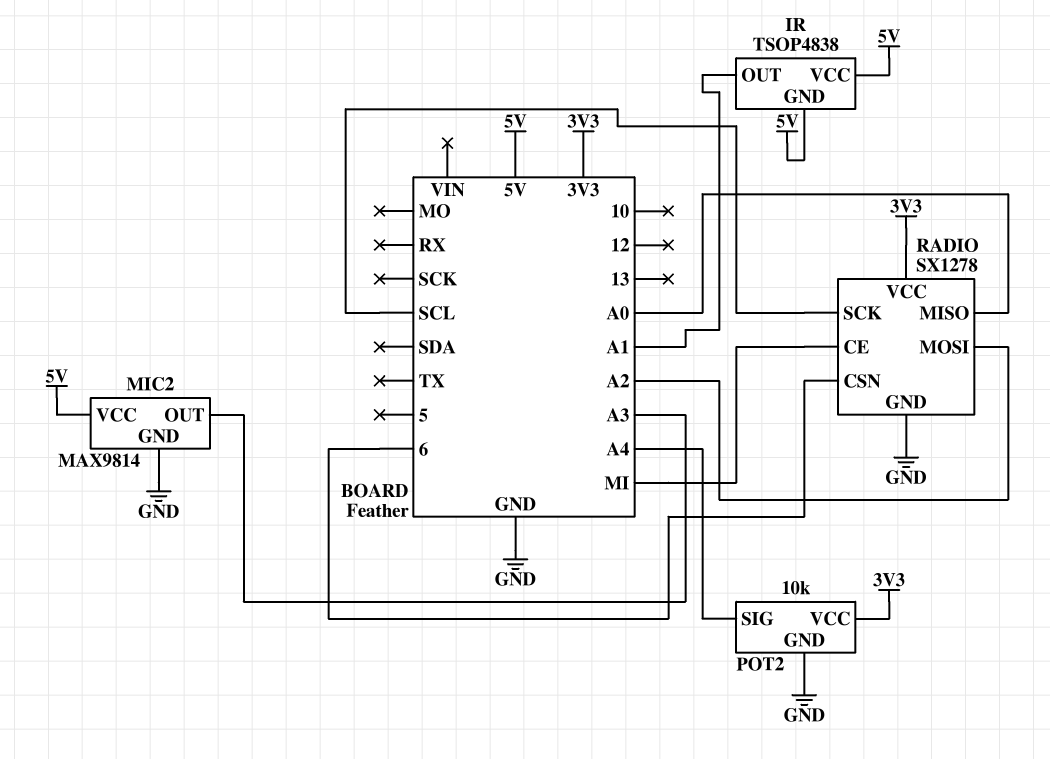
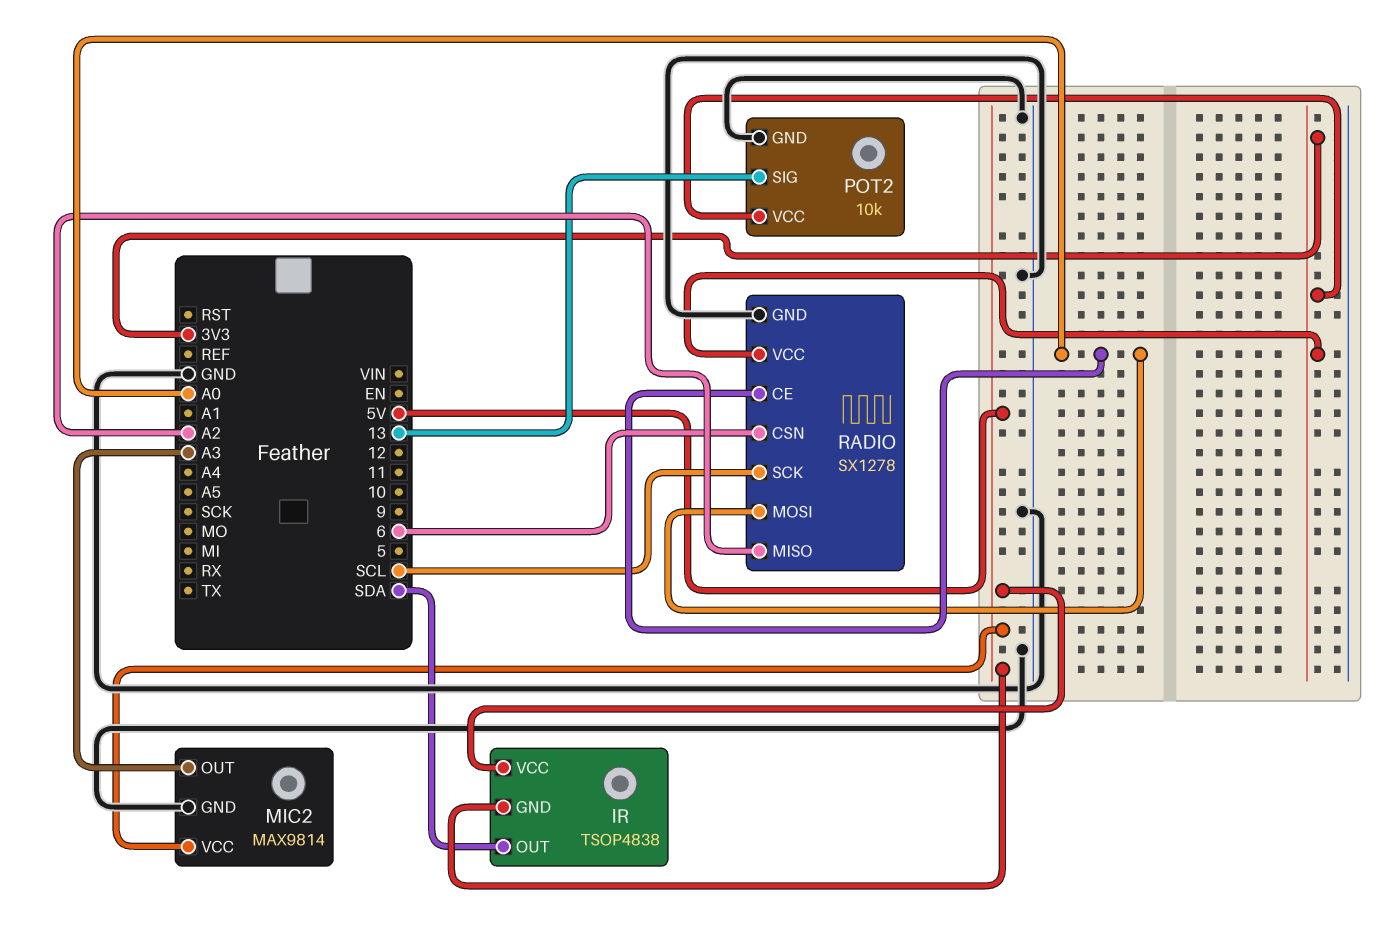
IR pin OUT: A1 -> SDA
POT2 pin SIG: A4 -> 13
RADIO pin CE: MI -> A0
RADIO pin MISO: A0 -> A2
RADIO pin MOSI: A2 -> A0

